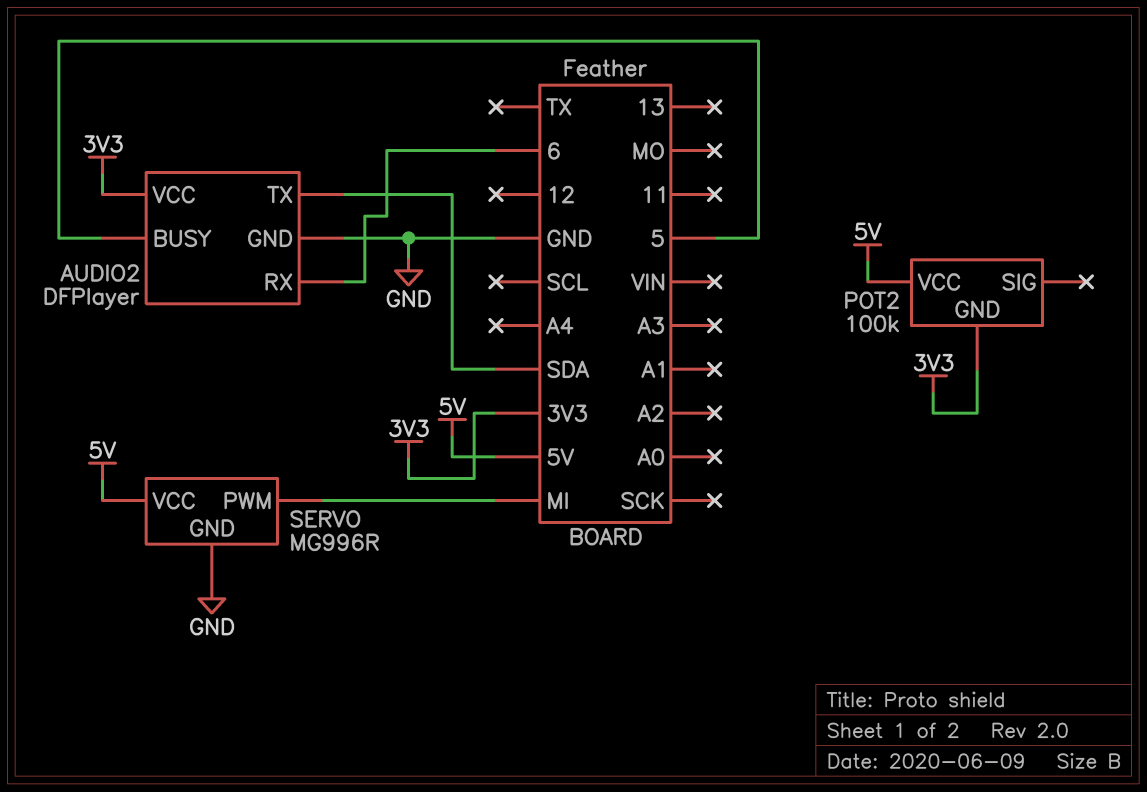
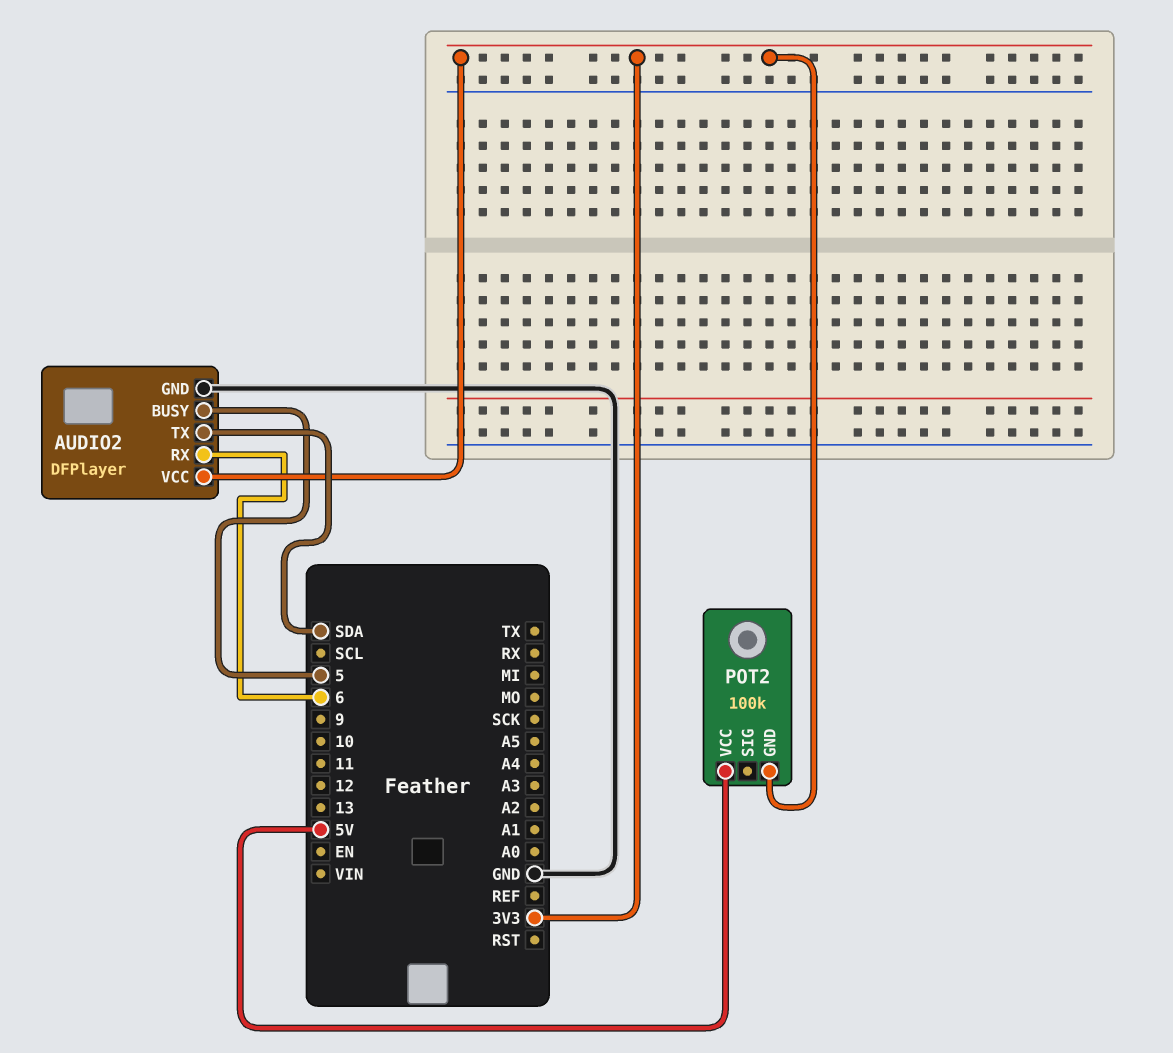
SERVO: MG996R -> none
SERVO pin GND: GND -> none
SERVO pin PWM: MI -> none
SERVO pin VCC: 5V -> none

